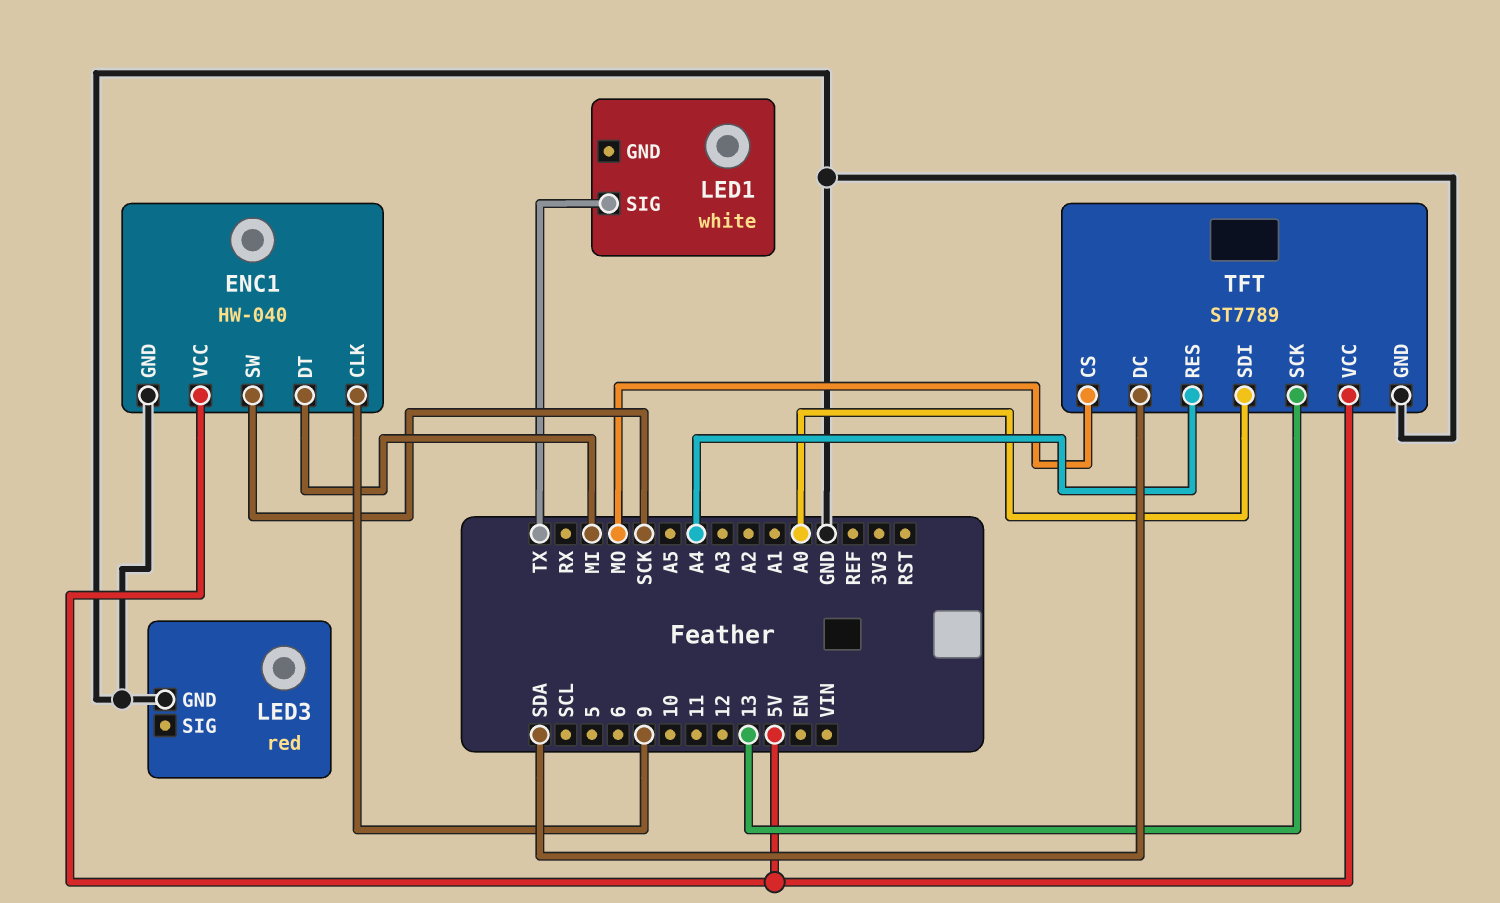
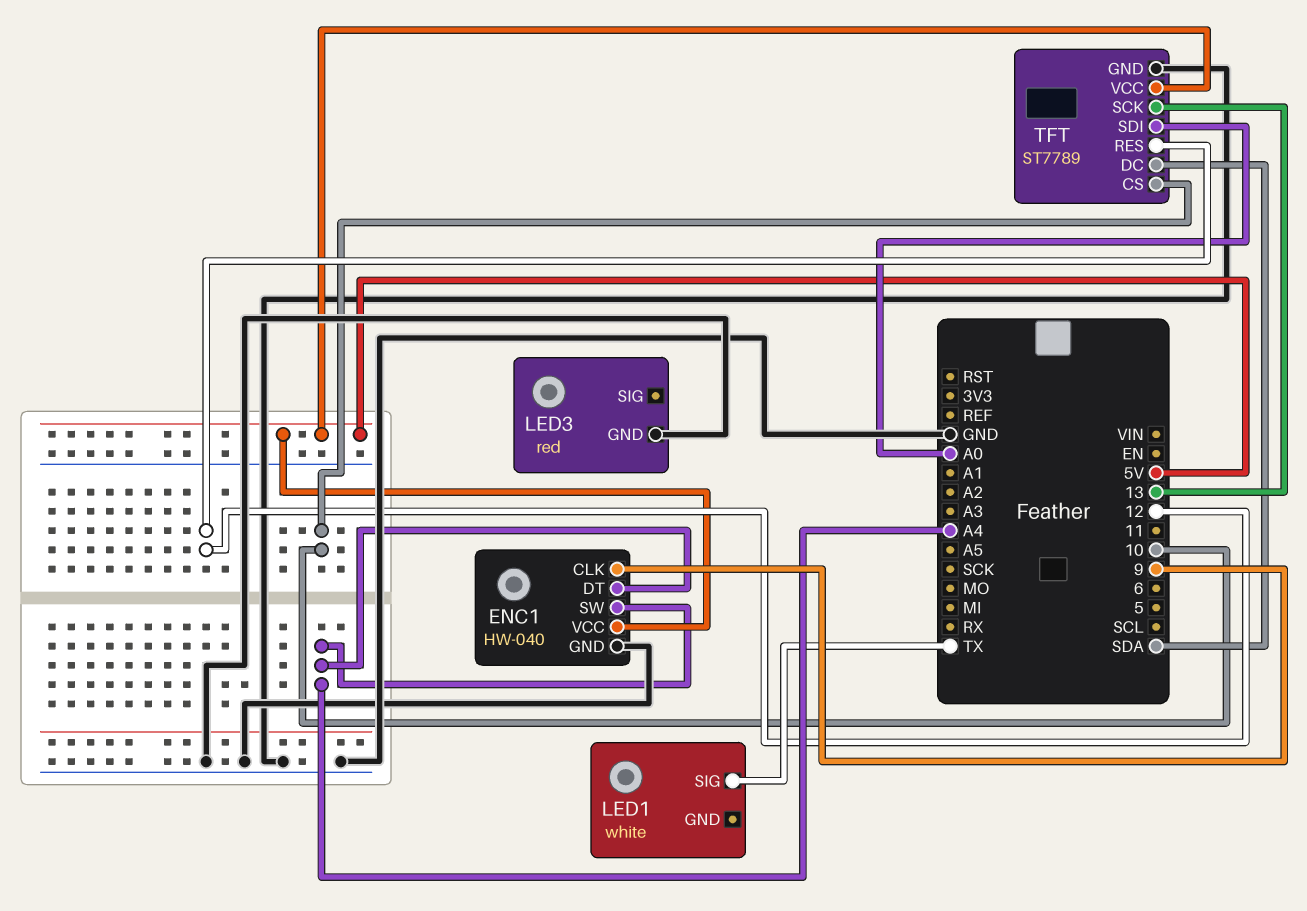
ENC1 pin DT: MI -> A4
ENC1 pin SW: SCK -> A4
TFT pin CS: MO -> 10
TFT pin RES: A4 -> 12

